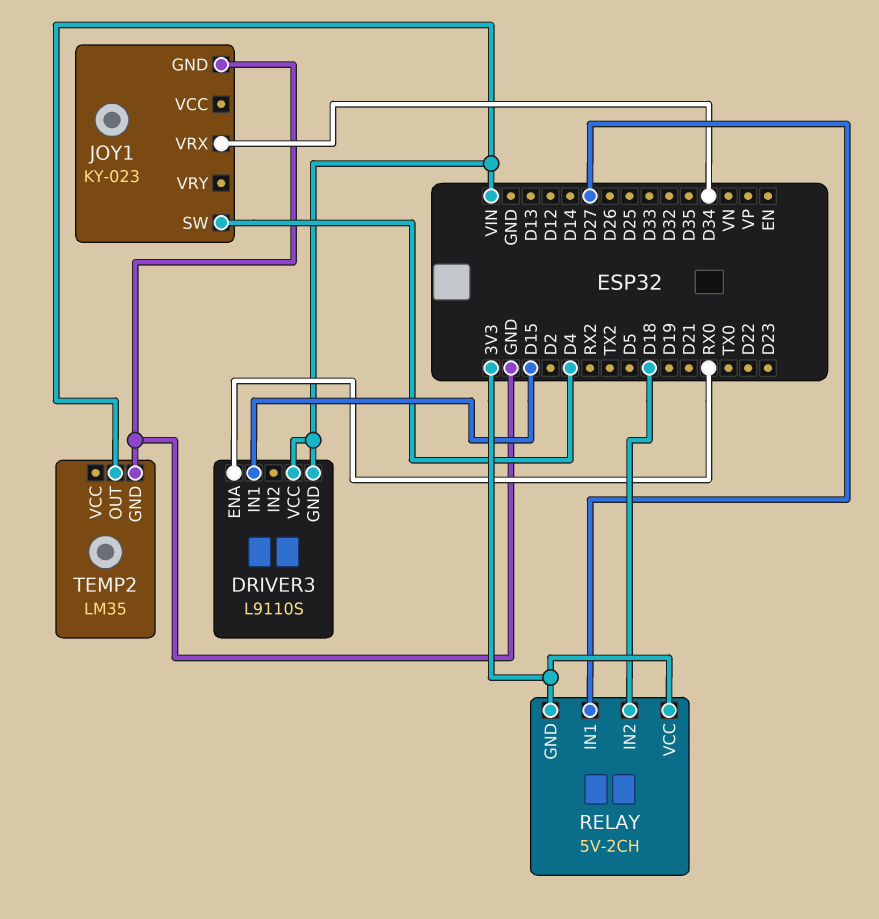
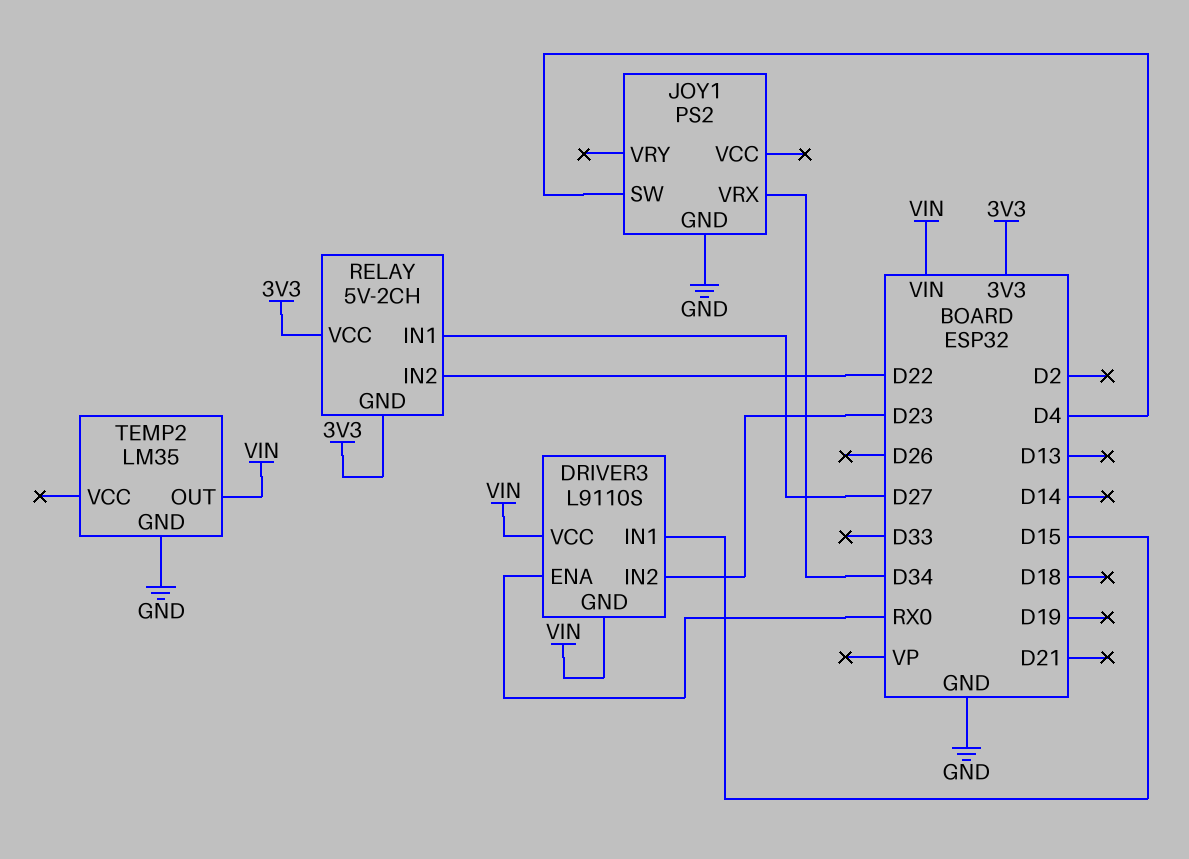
DRIVER3 pin IN2: none -> D23
JOY1: KY-023 -> PS2
RELAY pin IN2: D18 -> D22

